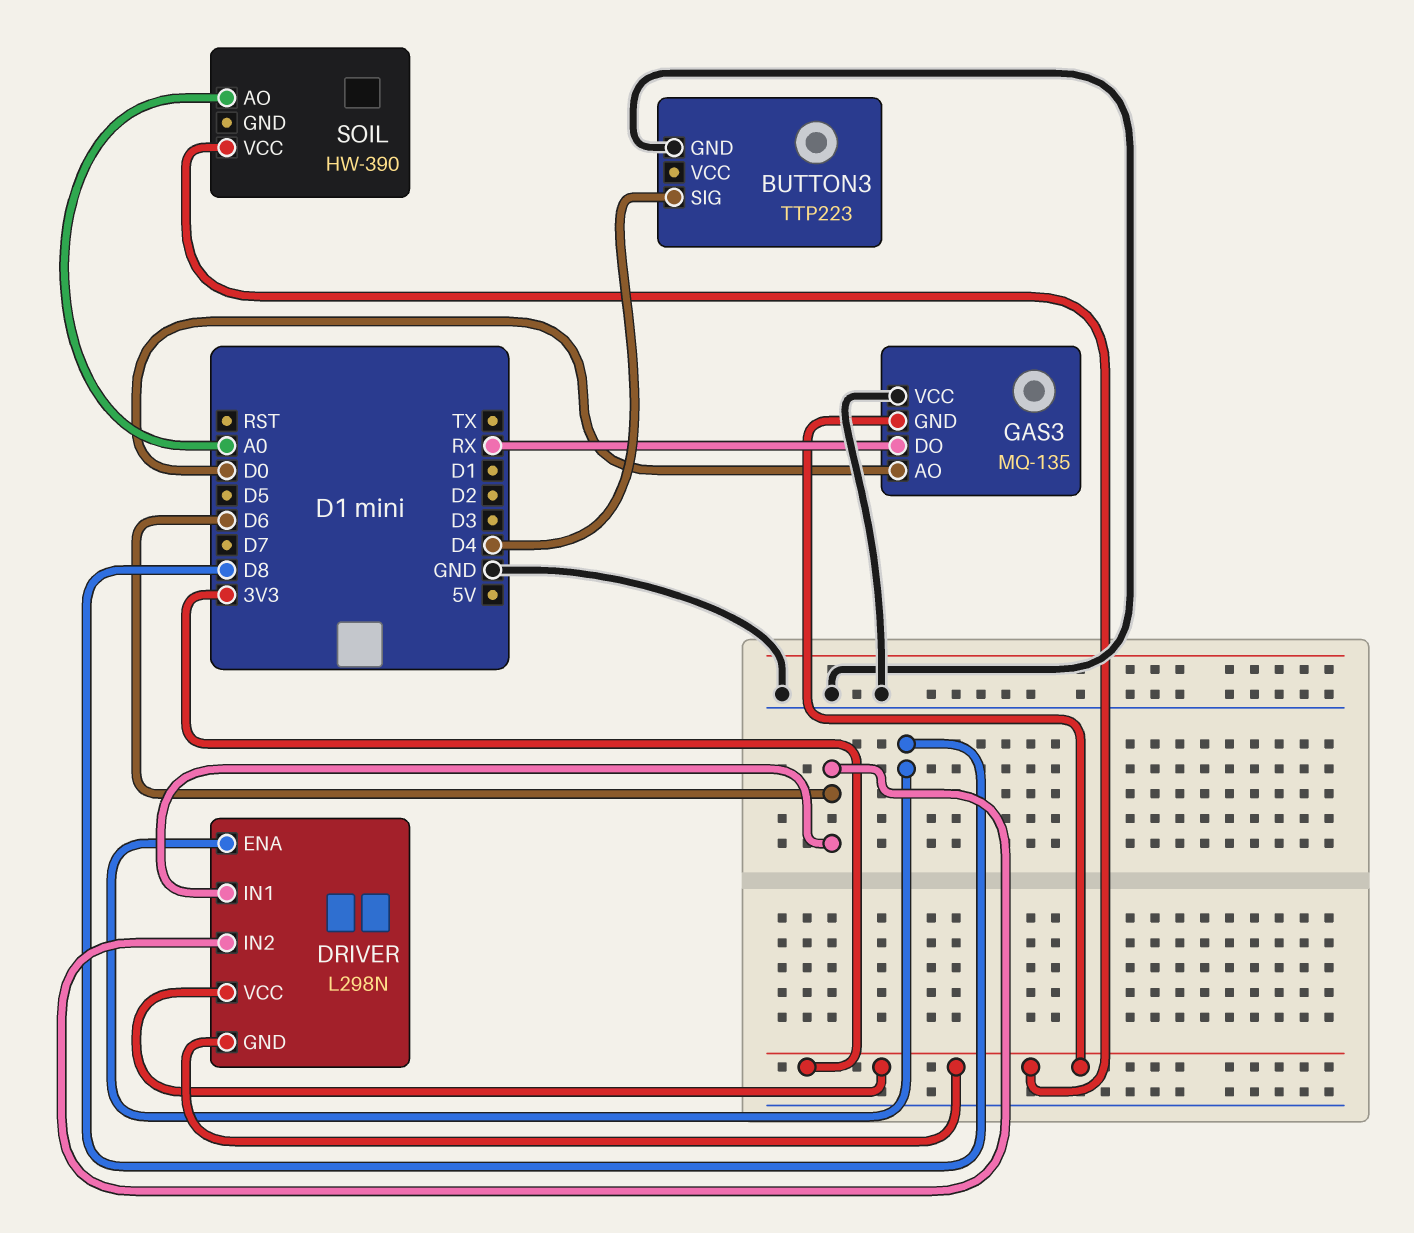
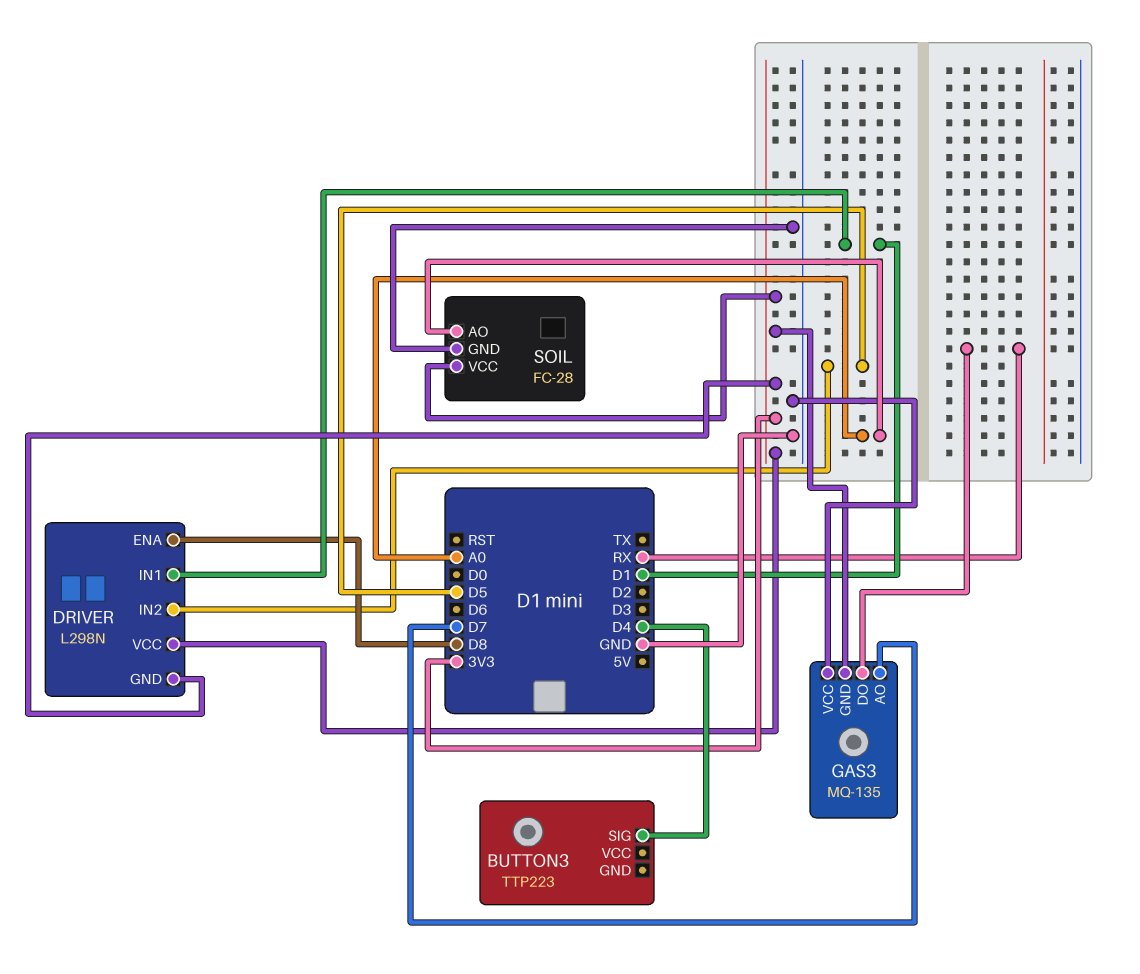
BUTTON3 pin GND: GND -> none
DRIVER pin IN1: D6 -> D1
DRIVER pin IN2: D6 -> D5
GAS3 pin AO: D0 -> D7
SOIL: HW-390 -> FC-28
SOIL pin GND: none -> GND

